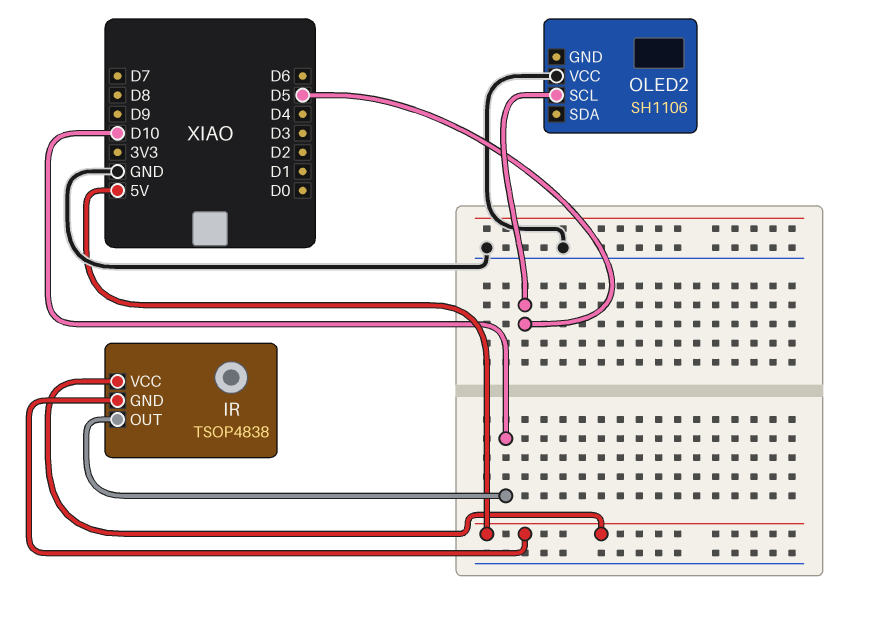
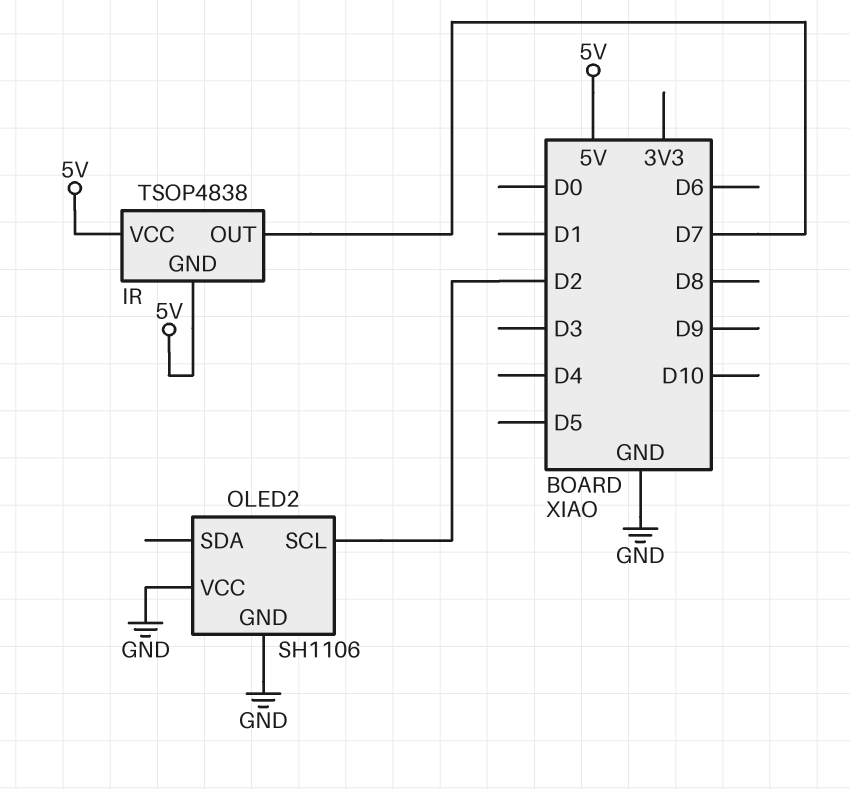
IR pin OUT: D10 -> D7
OLED2 pin GND: none -> GND
OLED2 pin SCL: D5 -> D2

